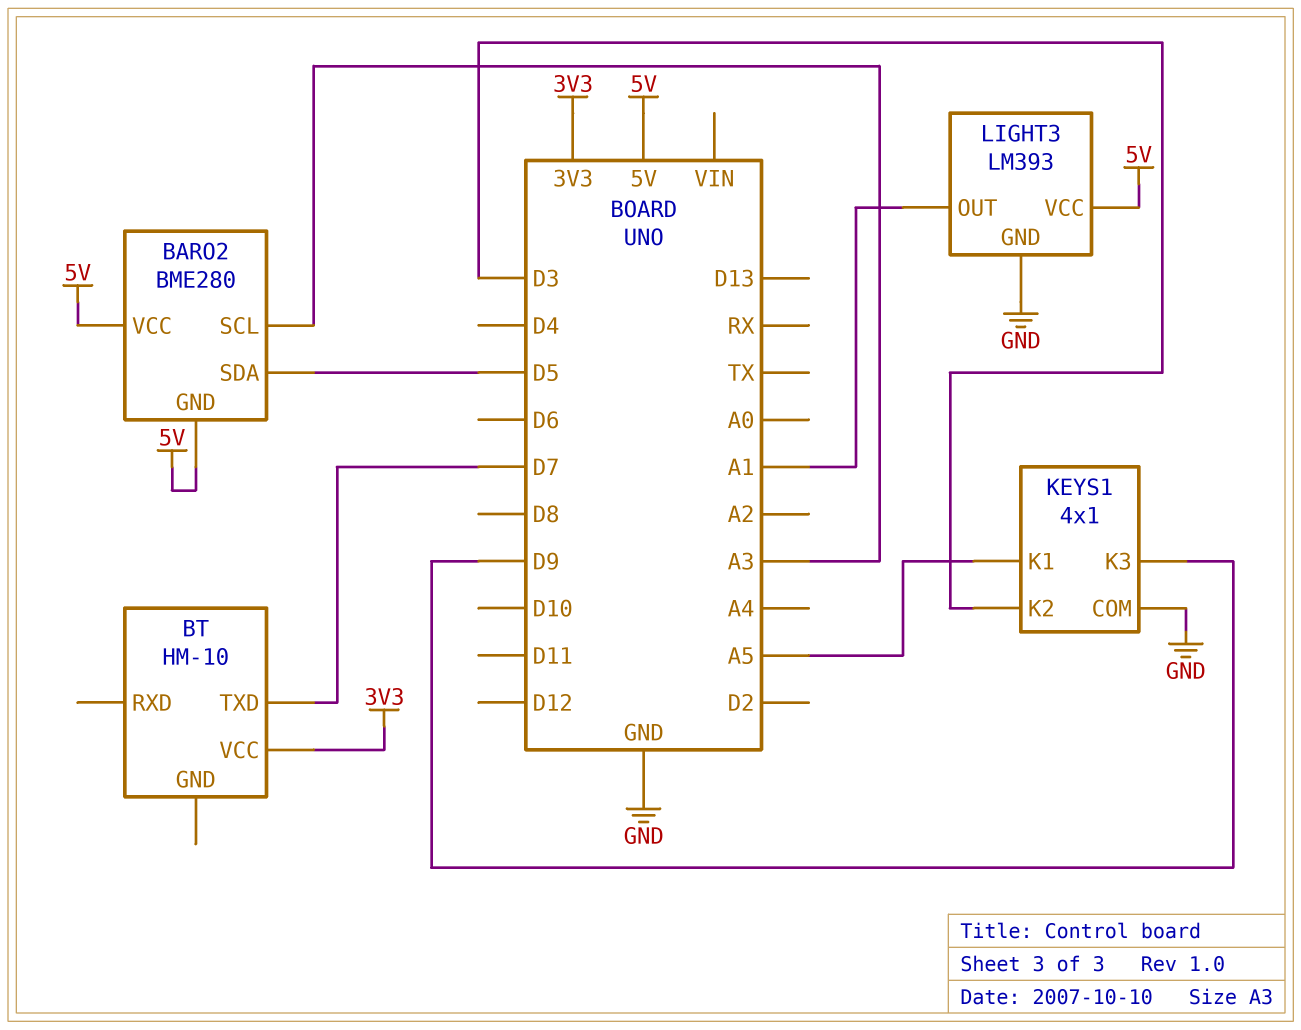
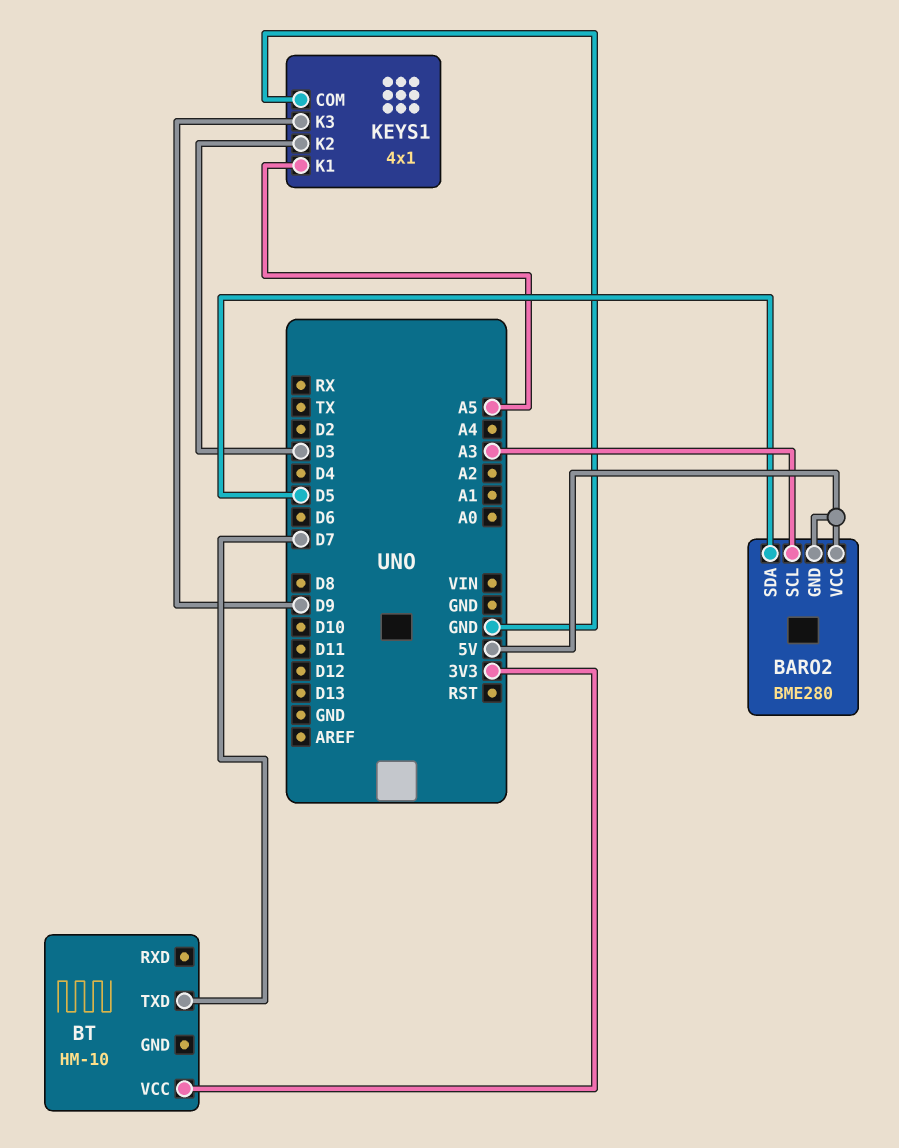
LIGHT3: LM393 -> none
LIGHT3 pin GND: GND -> none
LIGHT3 pin OUT: A1 -> none
LIGHT3 pin VCC: 5V -> none

